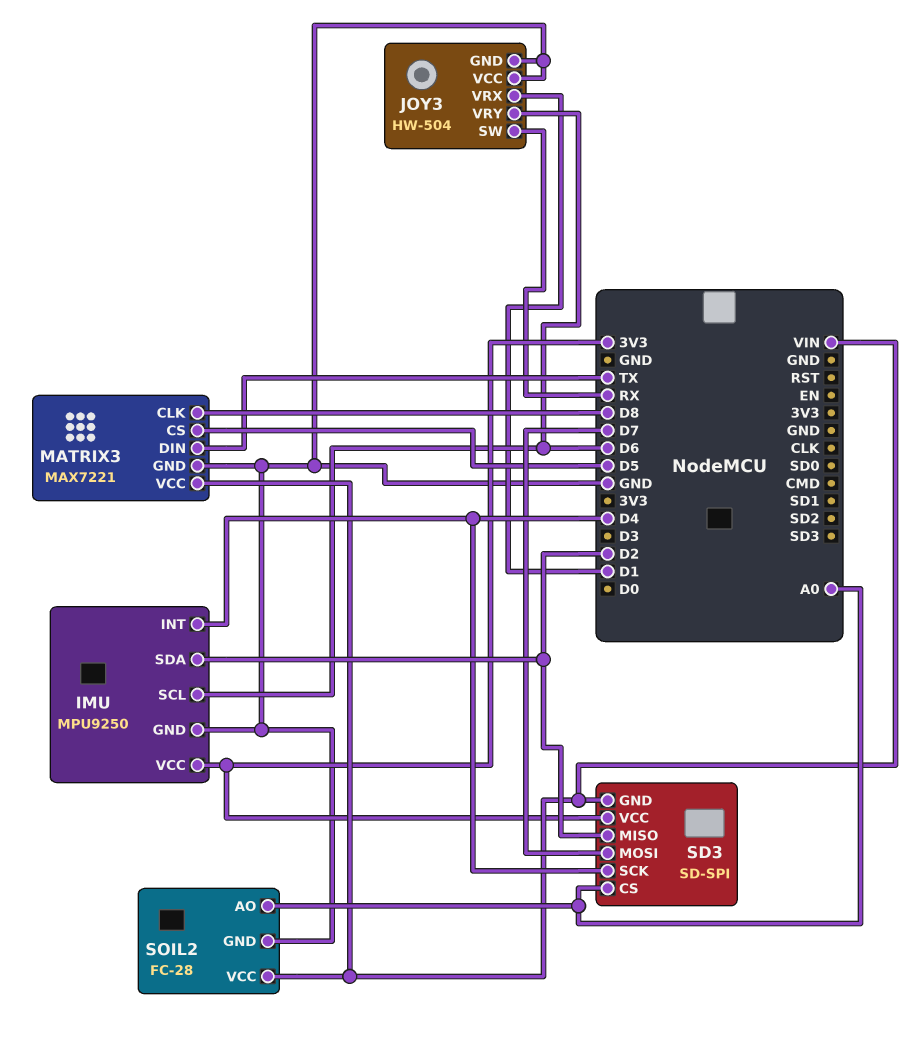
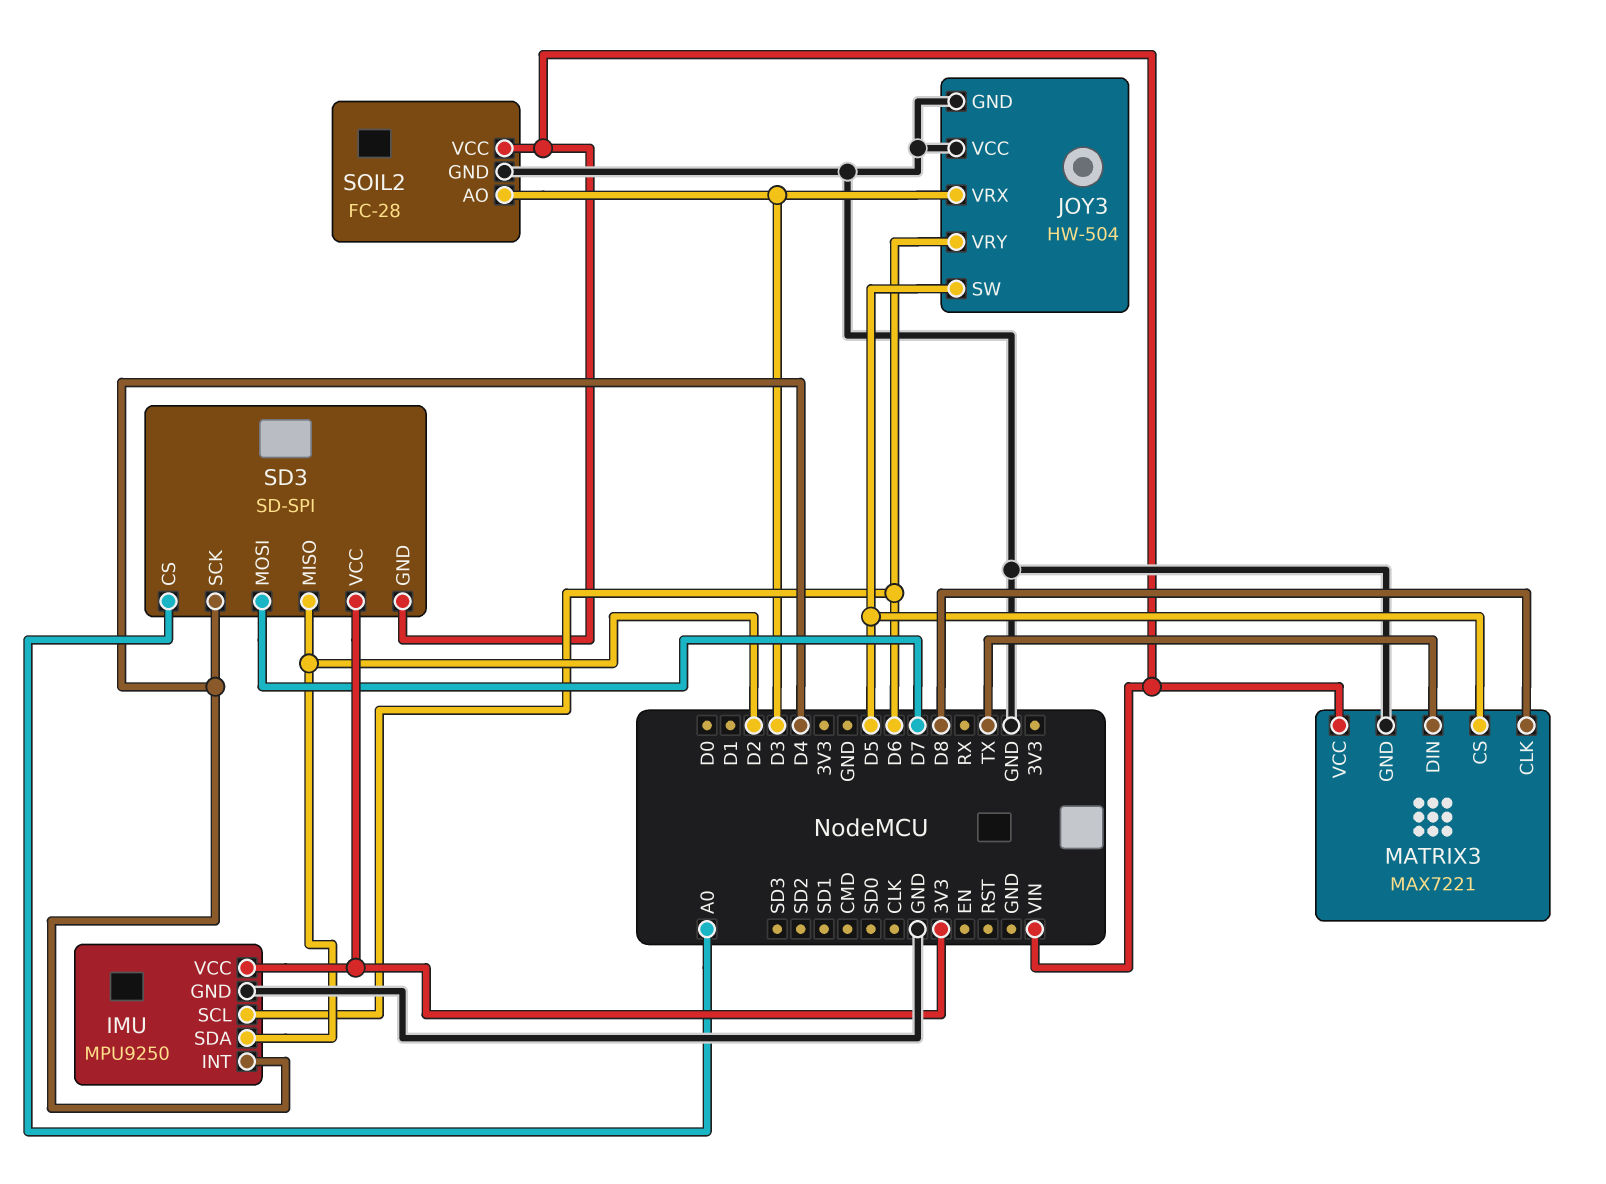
JOY3 pin SW: RX -> D5
JOY3 pin VRX: D1 -> D3
SOIL2 pin AO: A0 -> D3

